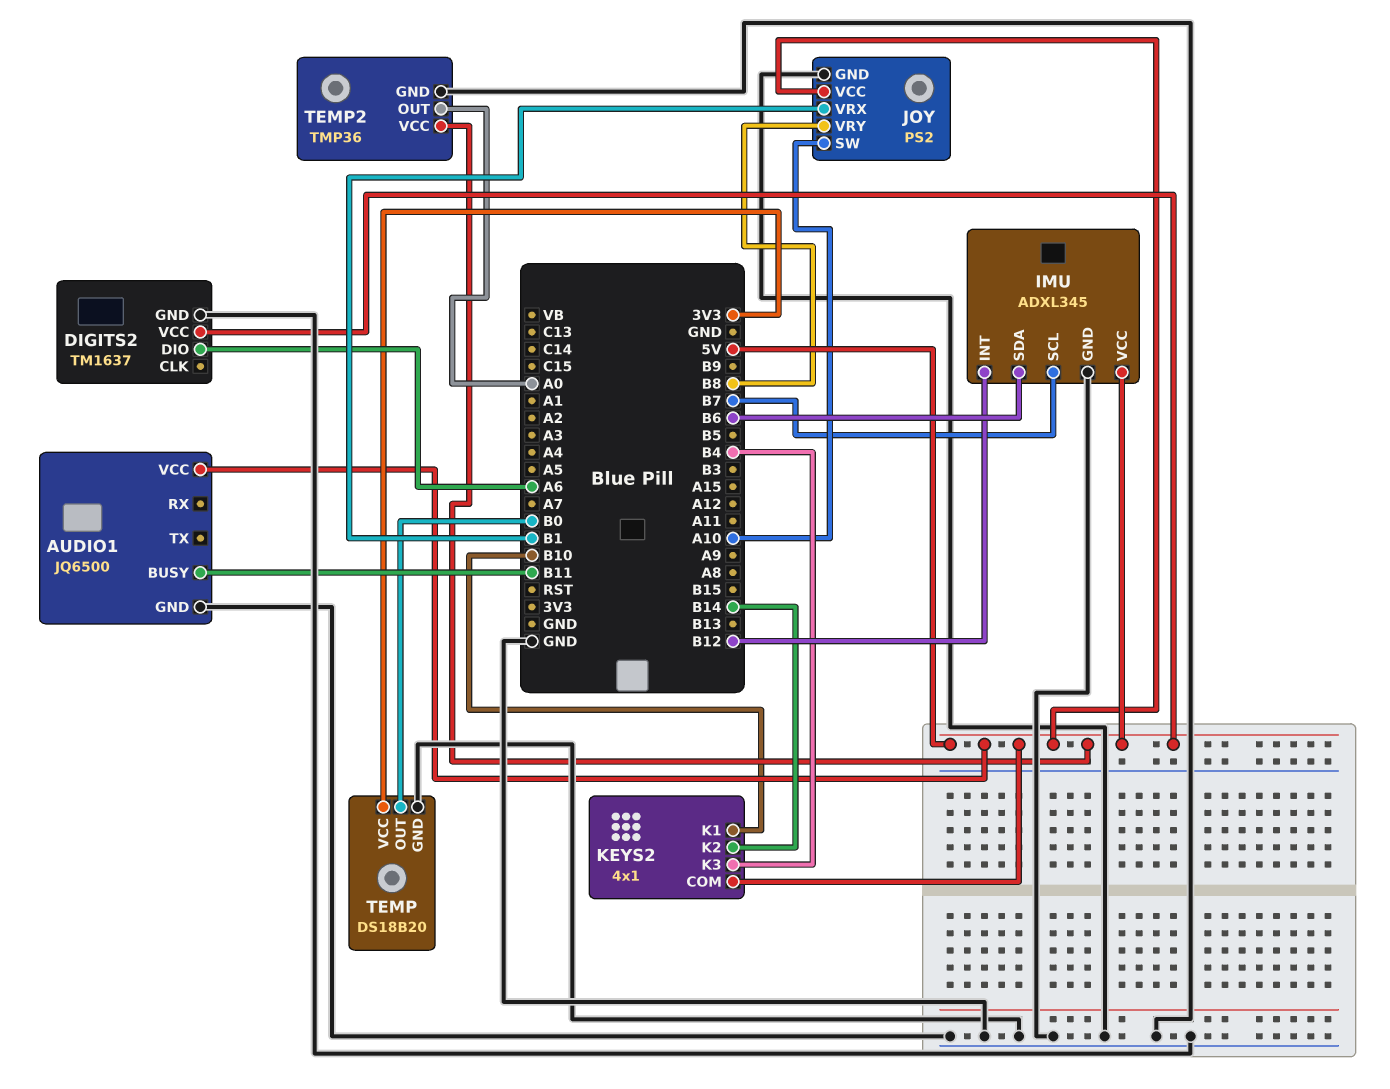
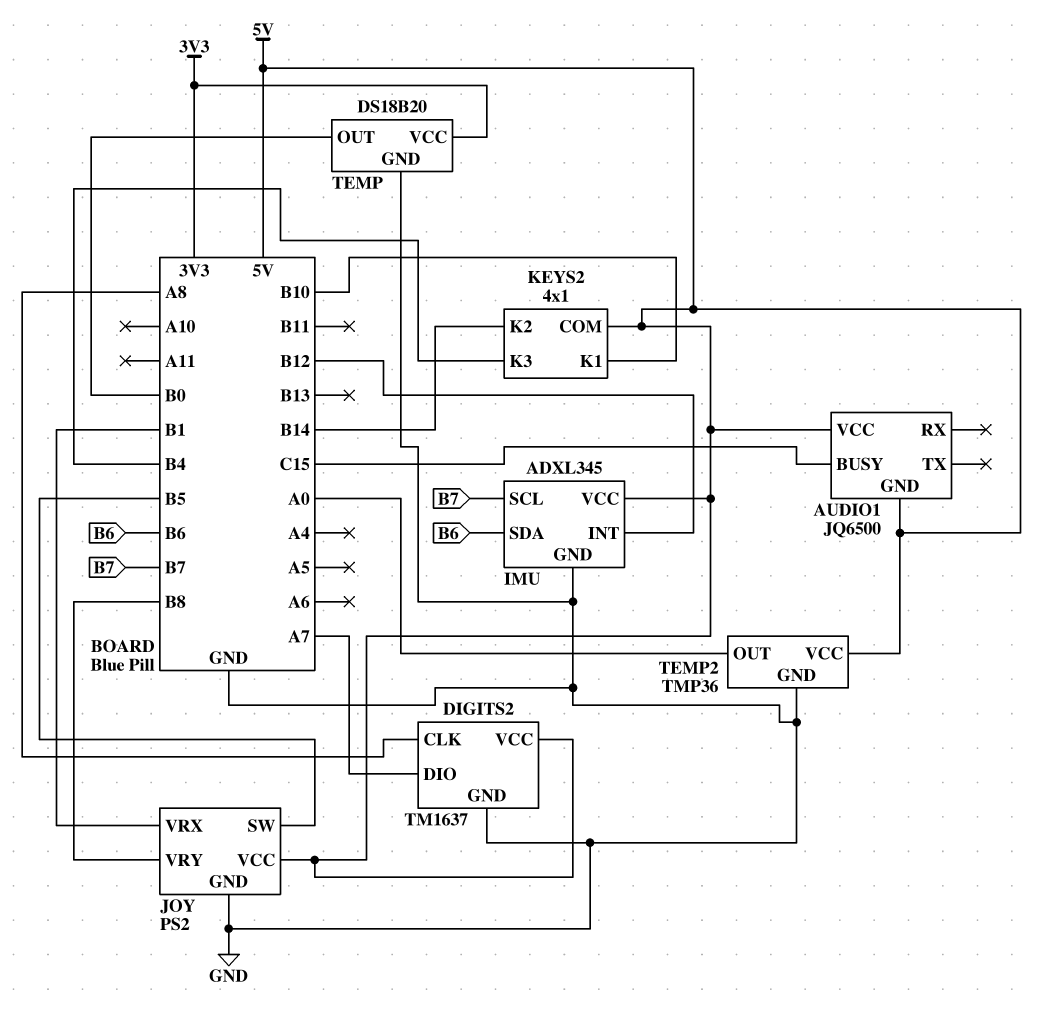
AUDIO1 pin BUSY: B11 -> C15
AUDIO1 pin GND: GND -> 5V
DIGITS2 pin CLK: none -> A8
DIGITS2 pin DIO: A6 -> A7
JOY pin SW: A10 -> B5

